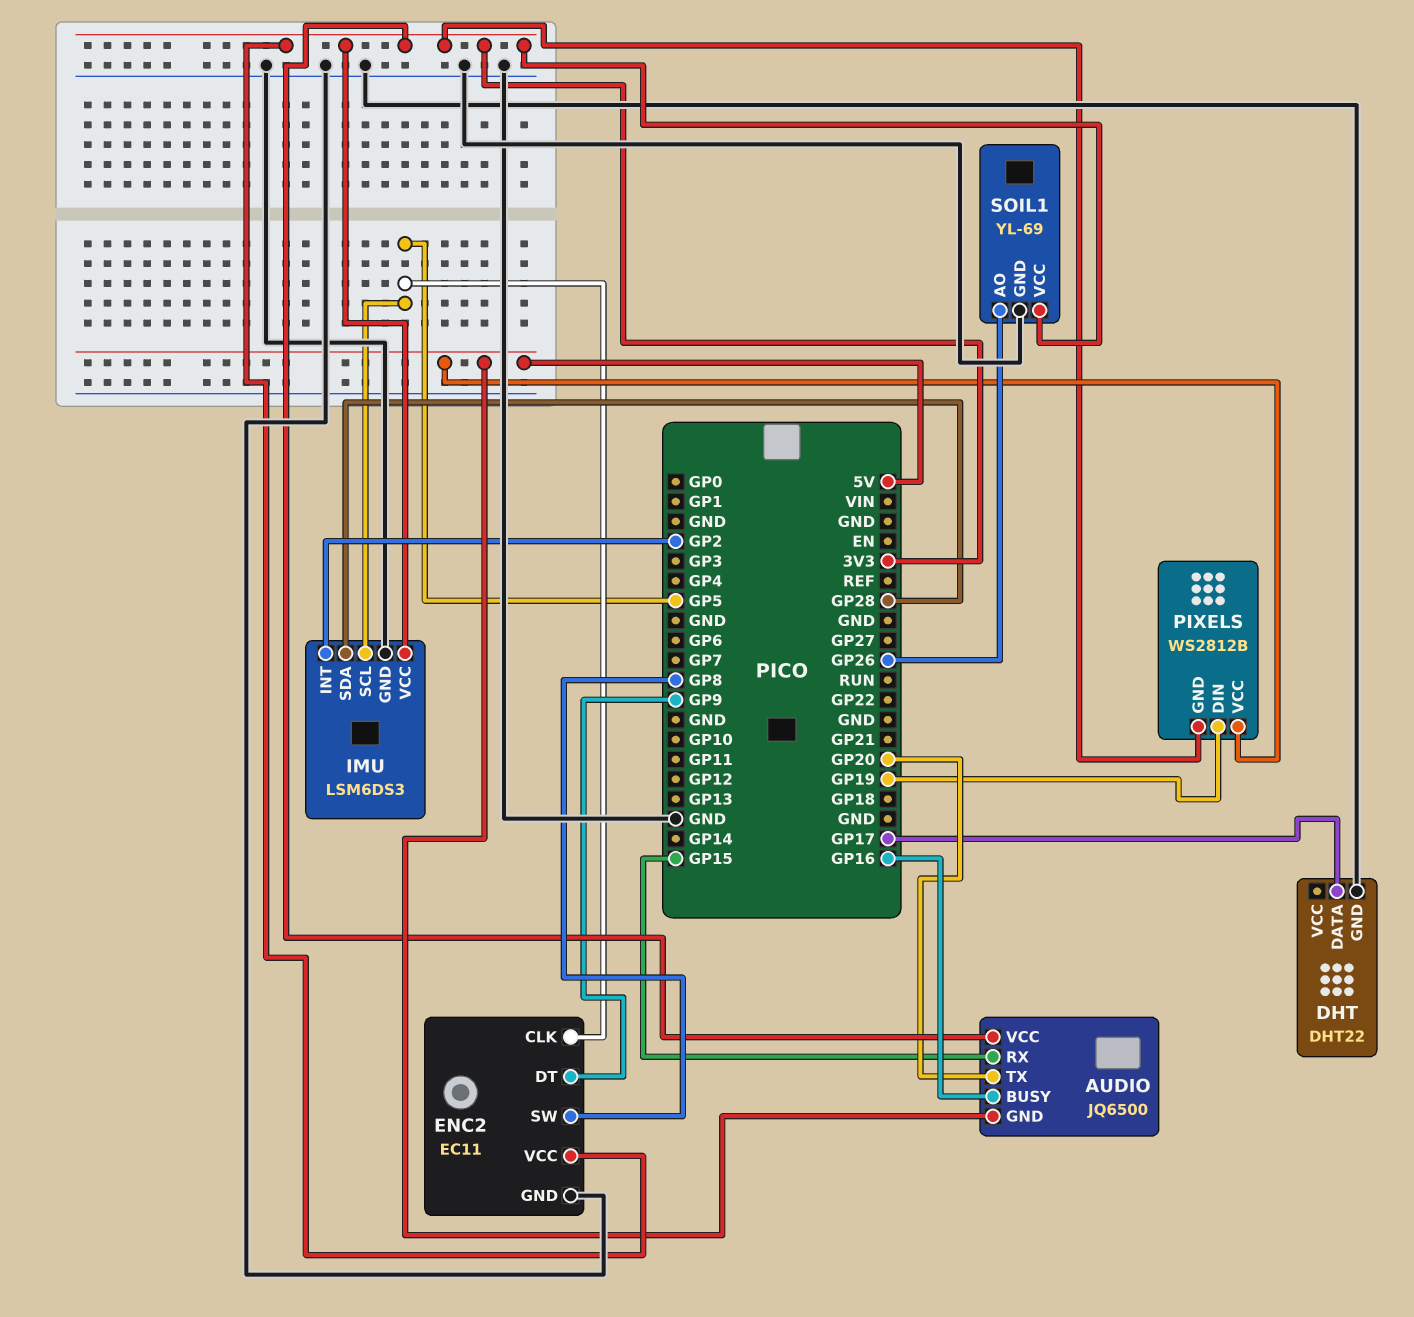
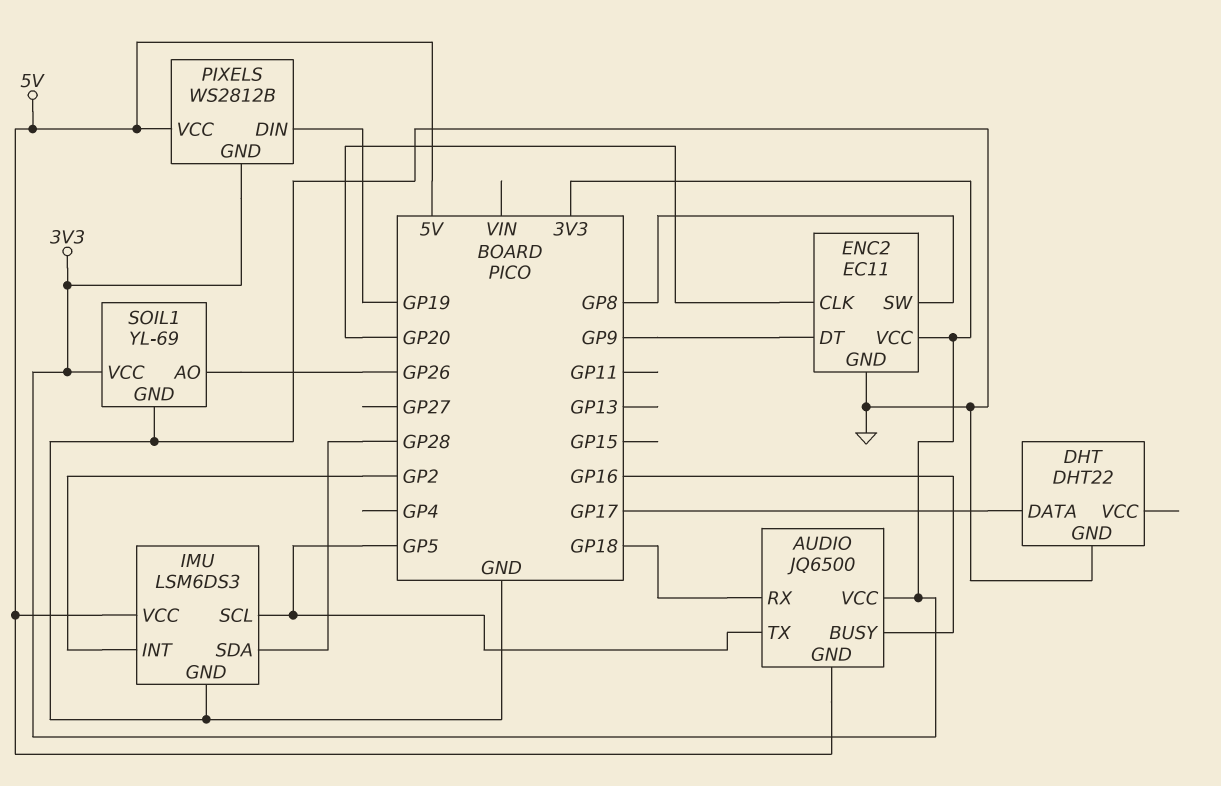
AUDIO pin RX: GP15 -> GP18
AUDIO pin TX: GP20 -> GP5
ENC2 pin CLK: GP5 -> GP20
IMU pin VCC: 3V3 -> 5V

